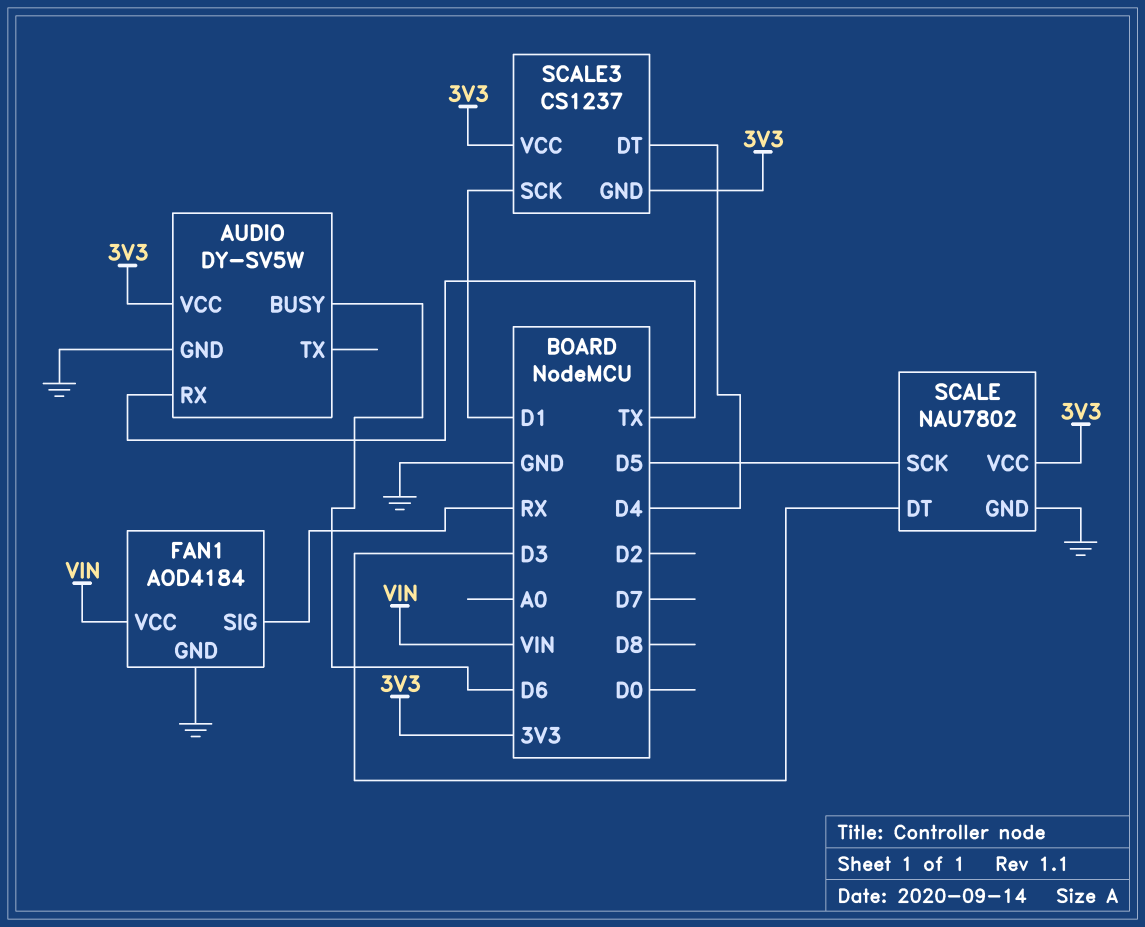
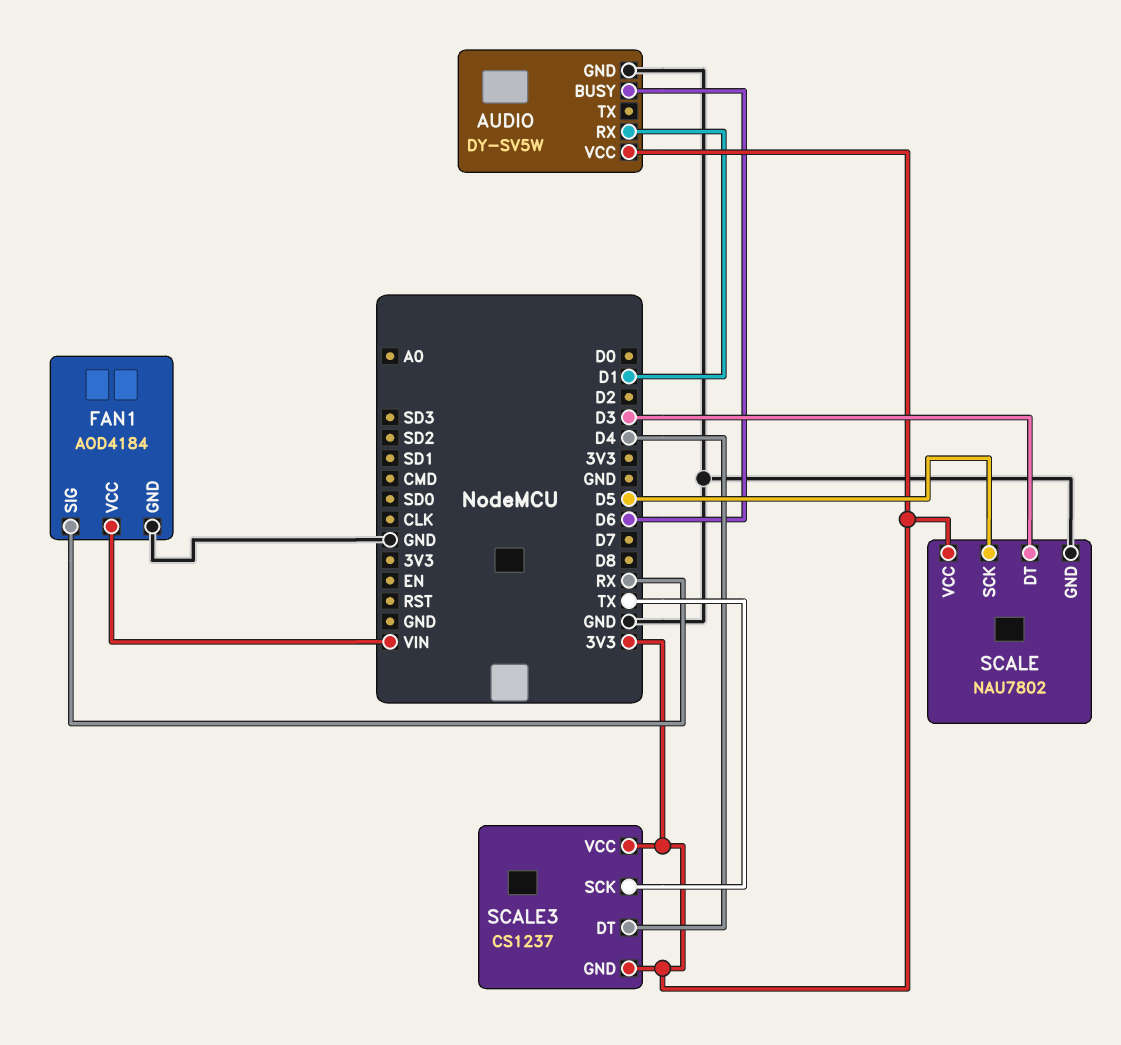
AUDIO pin RX: TX -> D1
SCALE3 pin SCK: D1 -> TX

